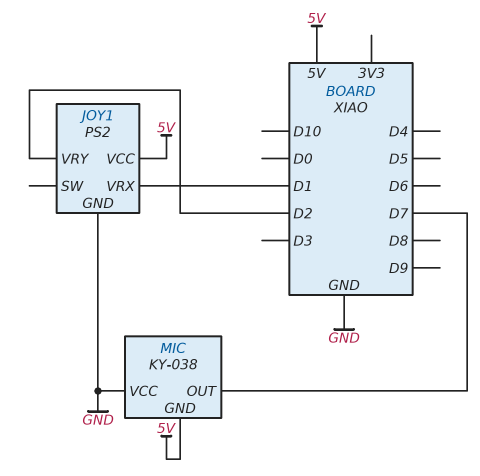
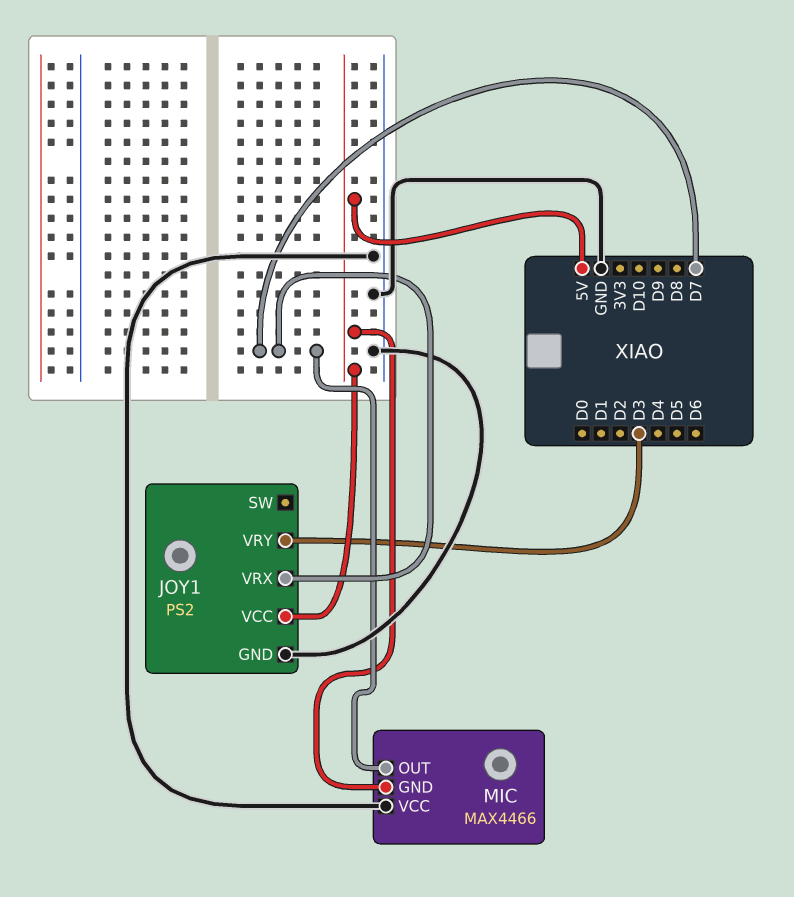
JOY1 pin VRX: D1 -> D7
JOY1 pin VRY: D2 -> D3
MIC: KY-038 -> MAX4466

